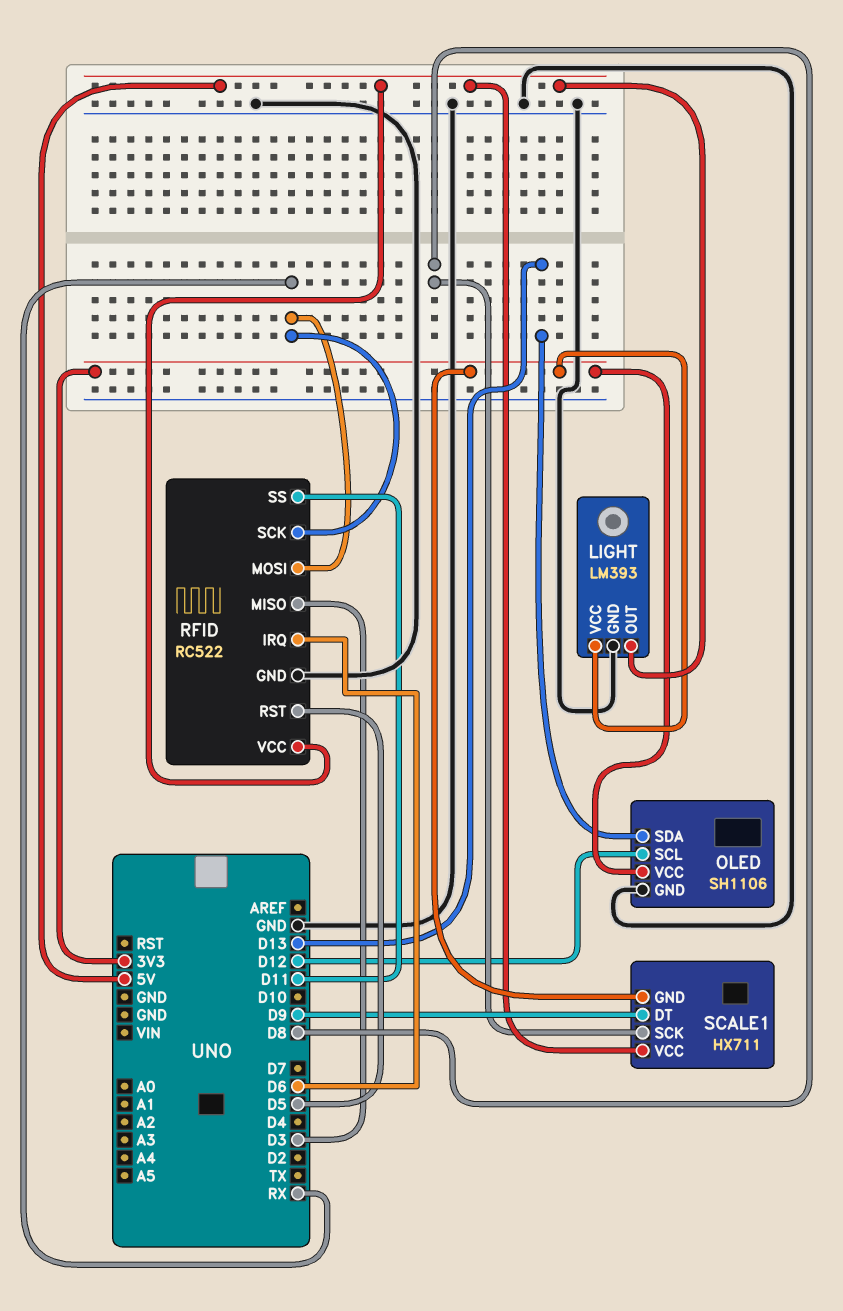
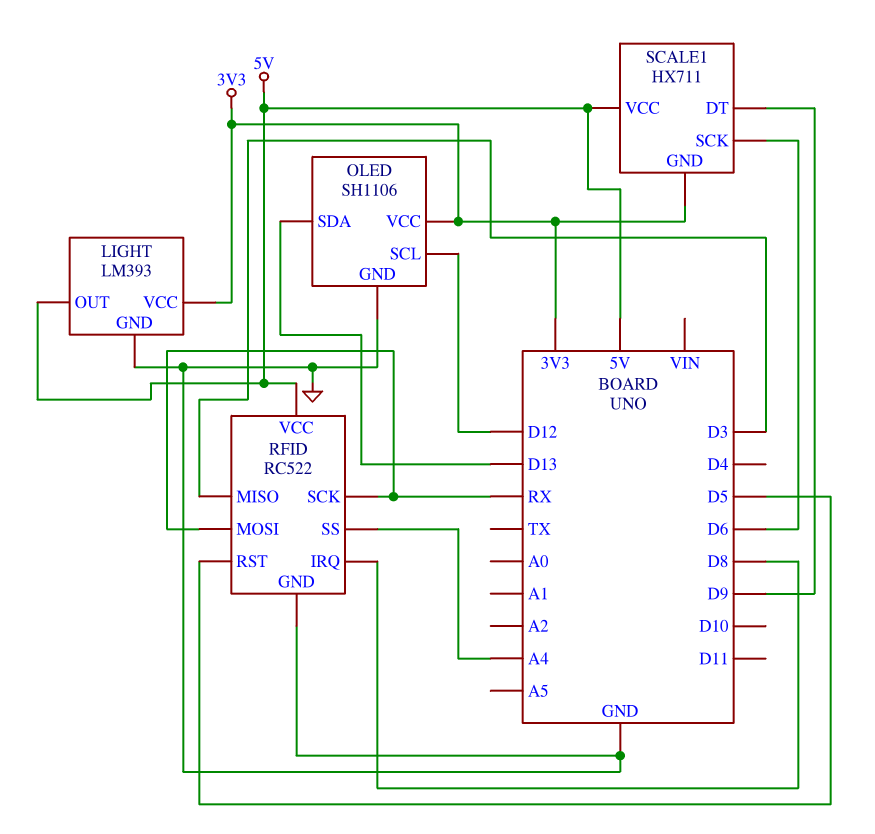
RFID pin IRQ: D6 -> D8
RFID pin SS: D11 -> A4
SCALE1 pin SCK: D8 -> D6

